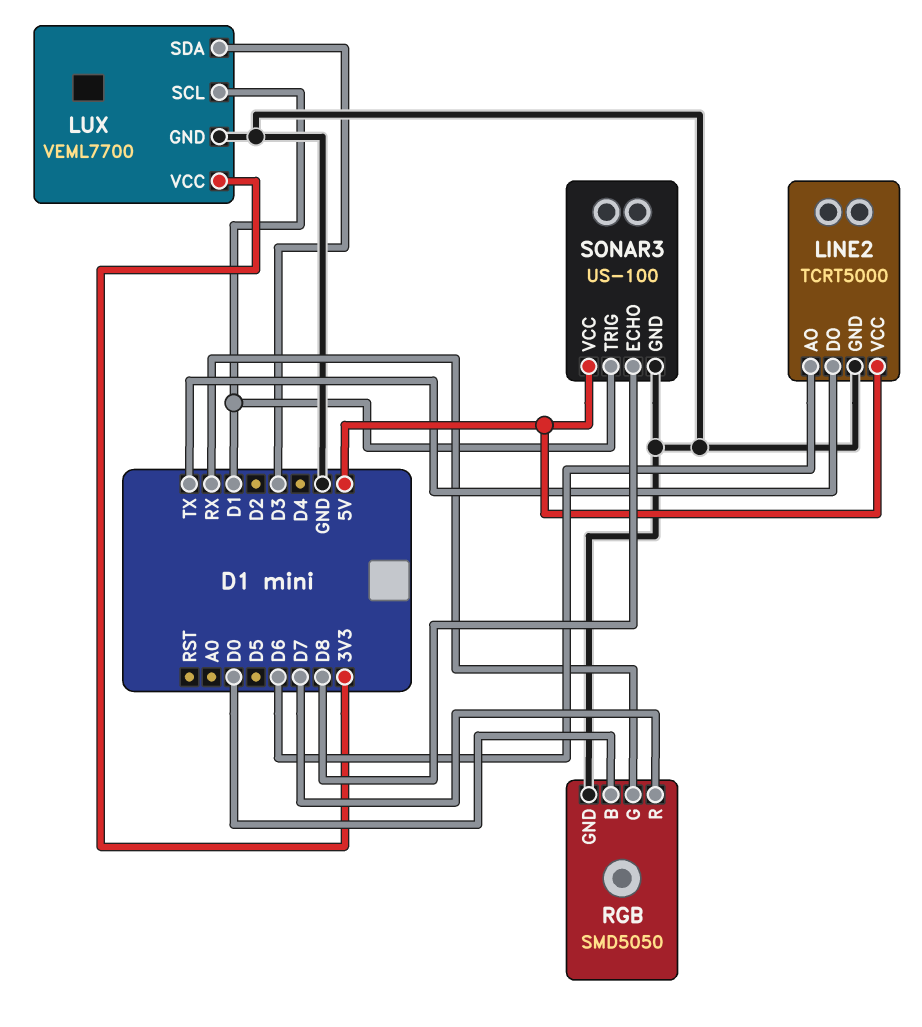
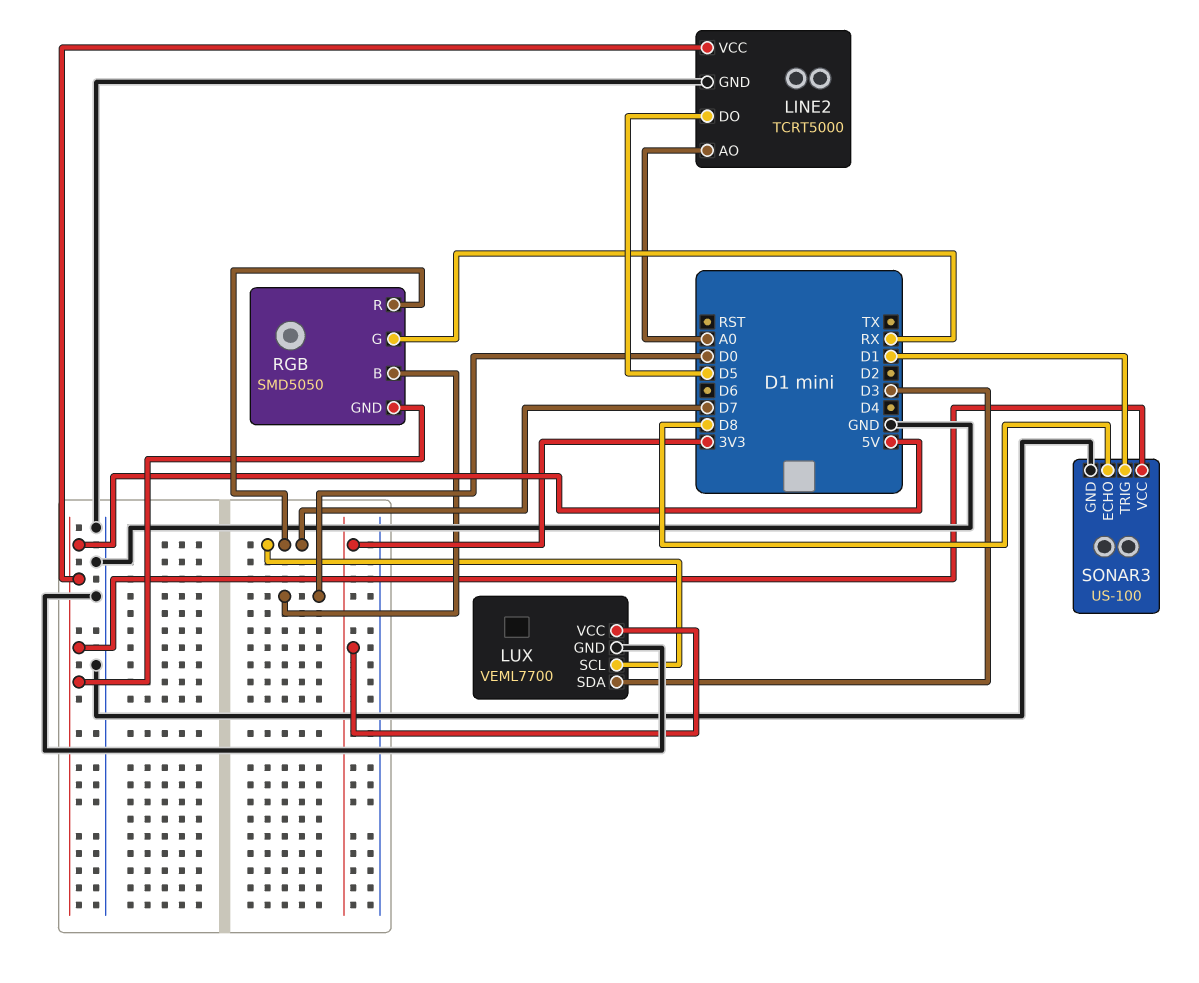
LINE2 pin AO: D6 -> A0
LINE2 pin DO: TX -> D5
LUX pin SCL: D1 -> D7
RGB pin GND: GND -> 5V

